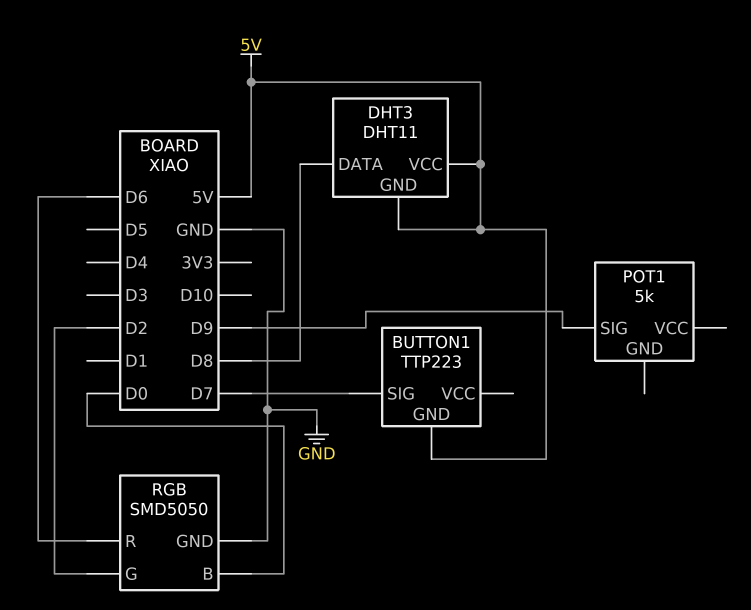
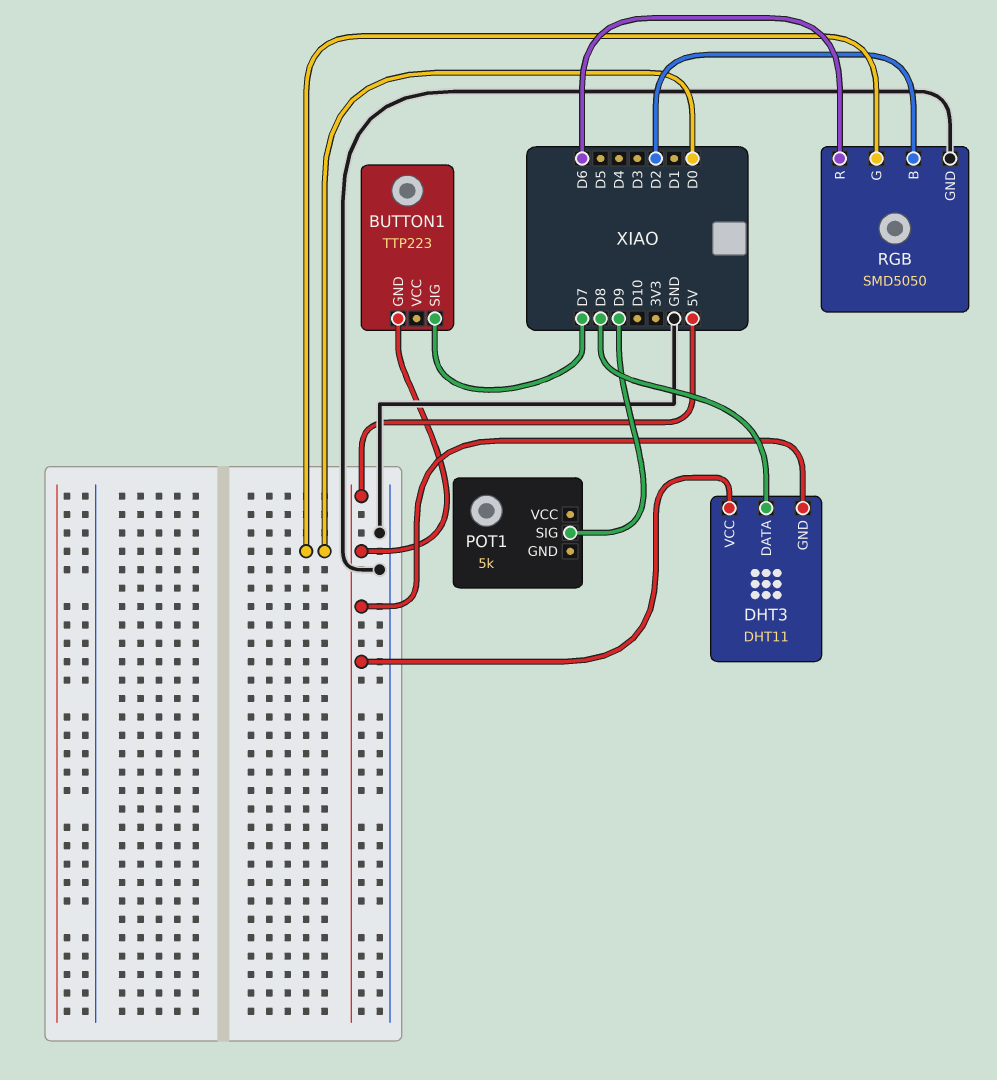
RGB pin B: D0 -> D2
RGB pin G: D2 -> D0

